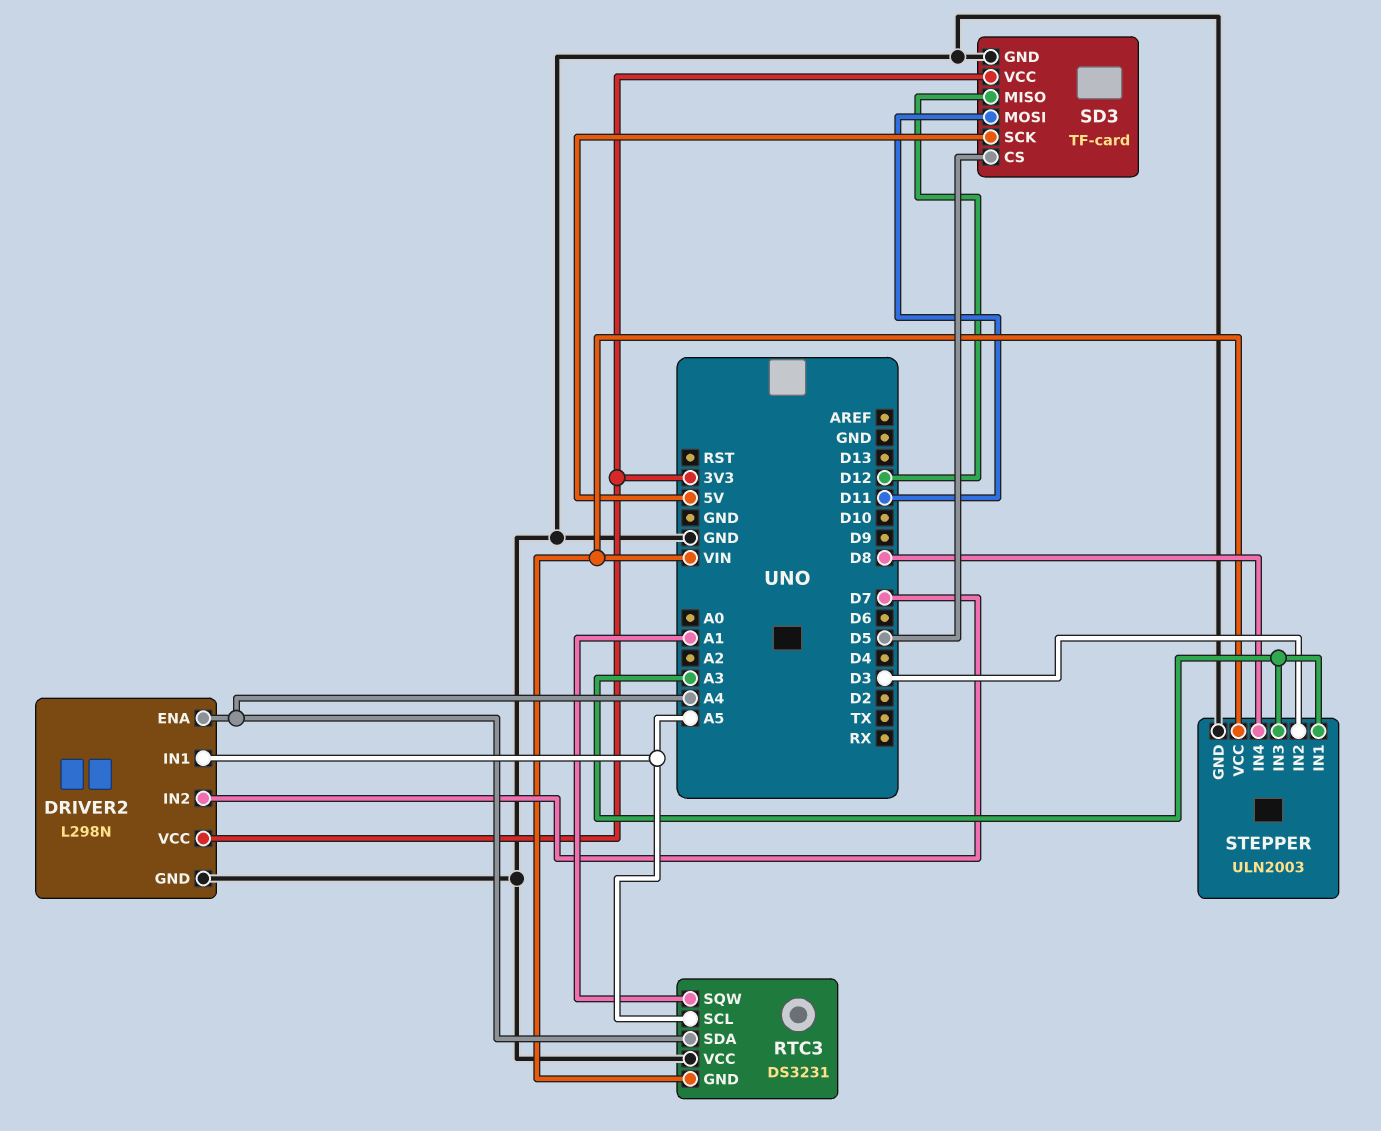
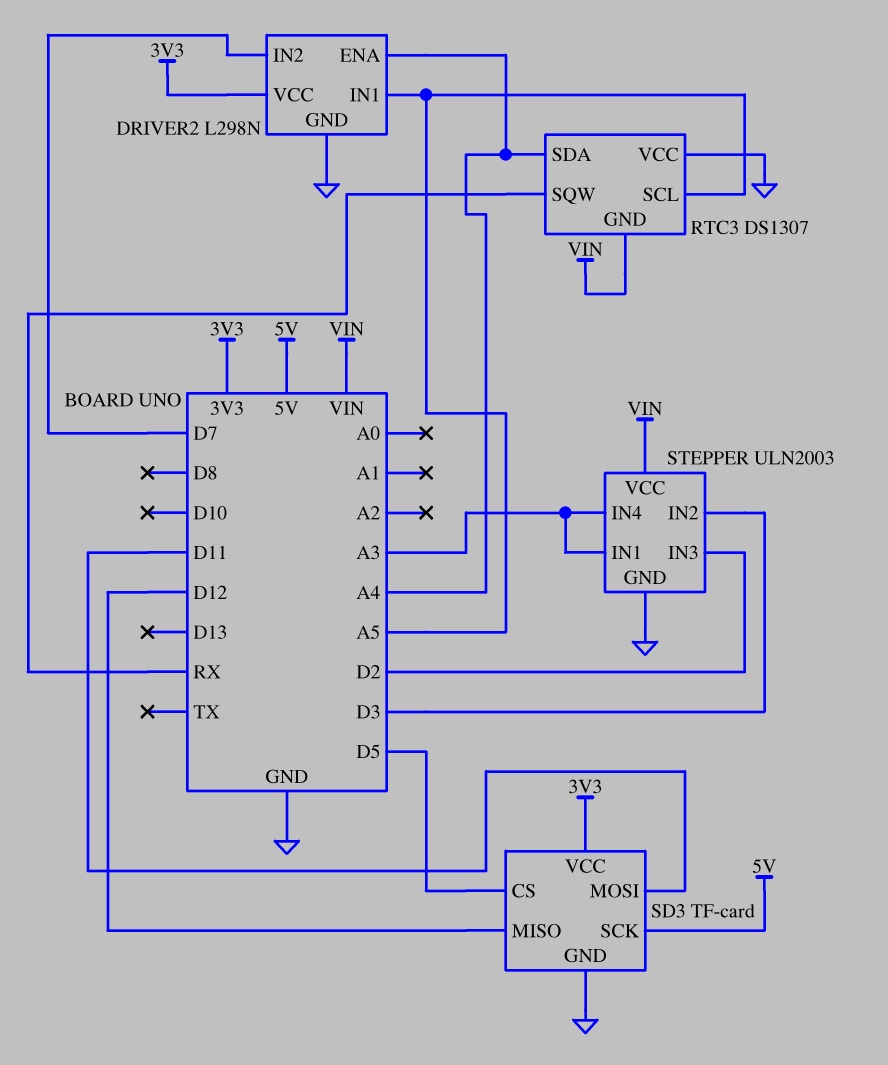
RTC3: DS3231 -> DS1307
RTC3 pin SQW: A1 -> RX
STEPPER pin IN3: A3 -> D2
STEPPER pin IN4: D8 -> A3

